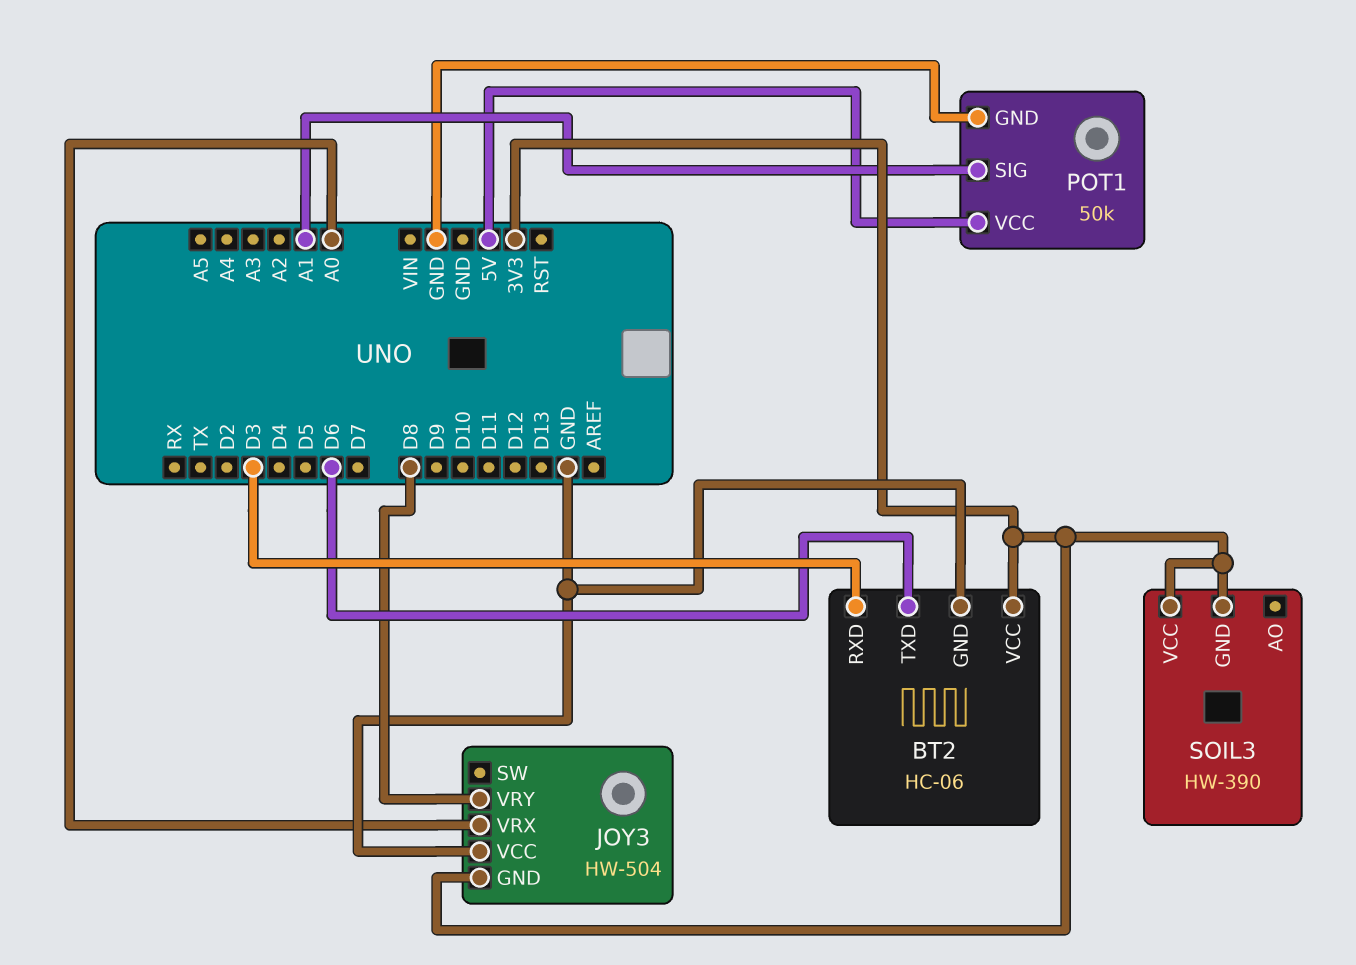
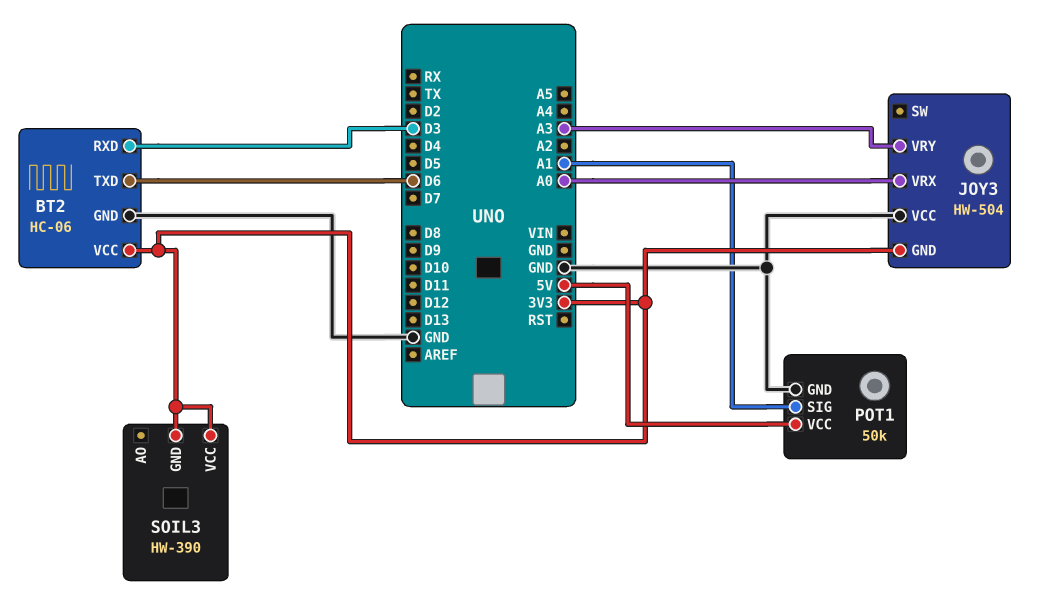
JOY3 pin VRY: D8 -> A3

